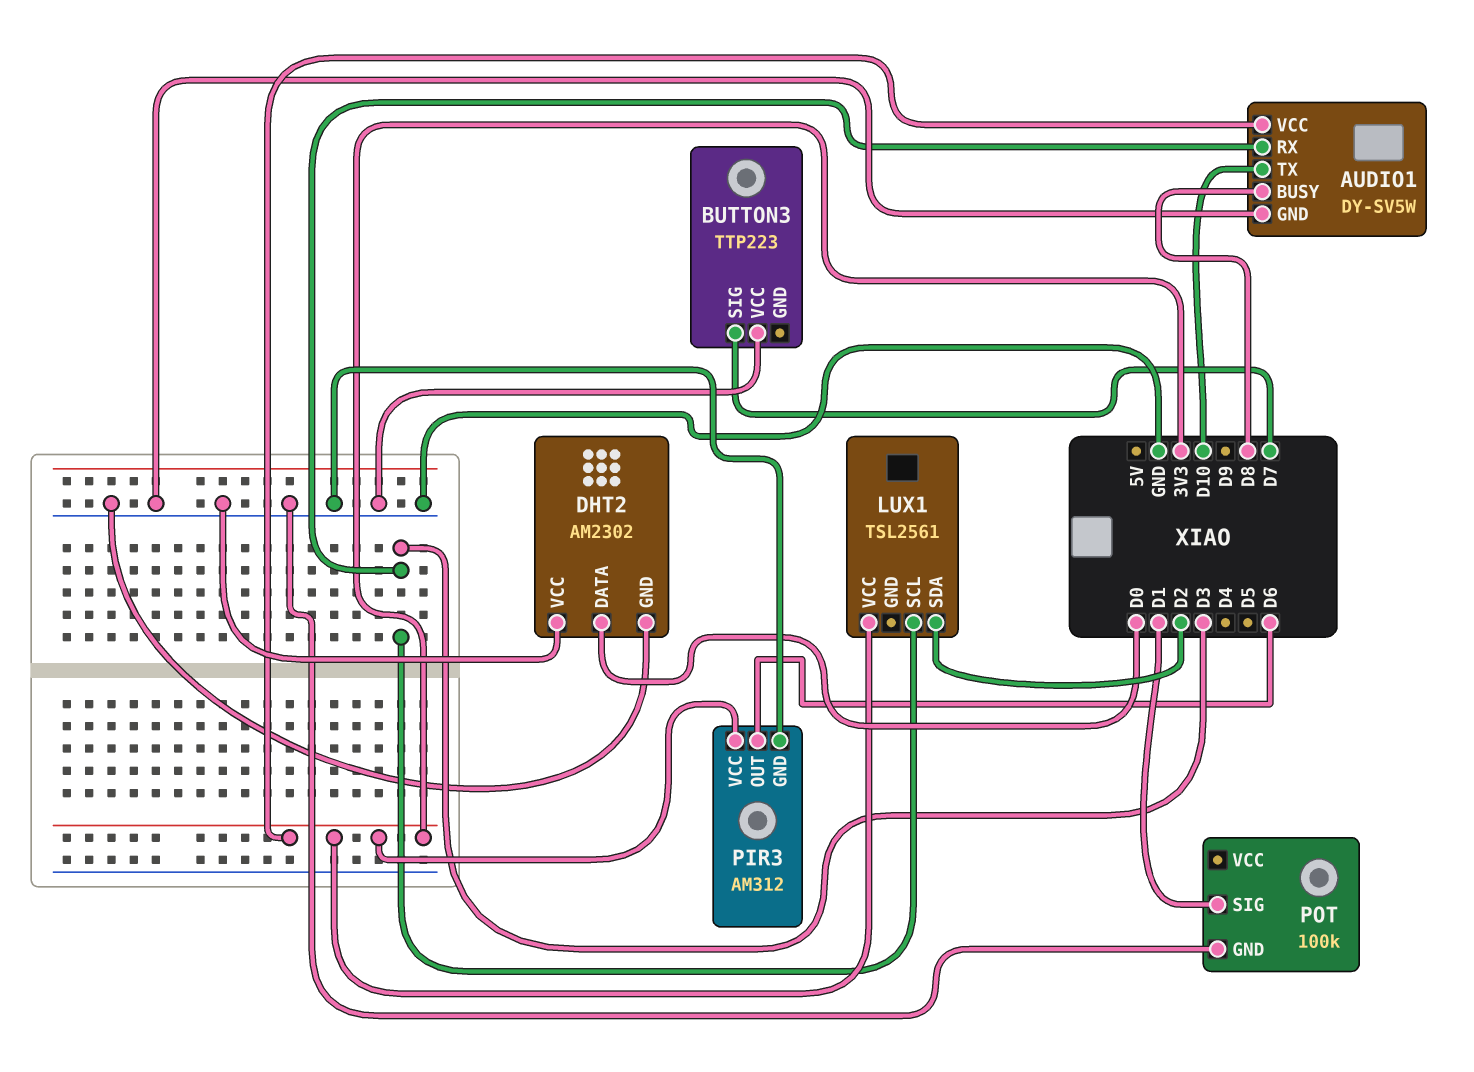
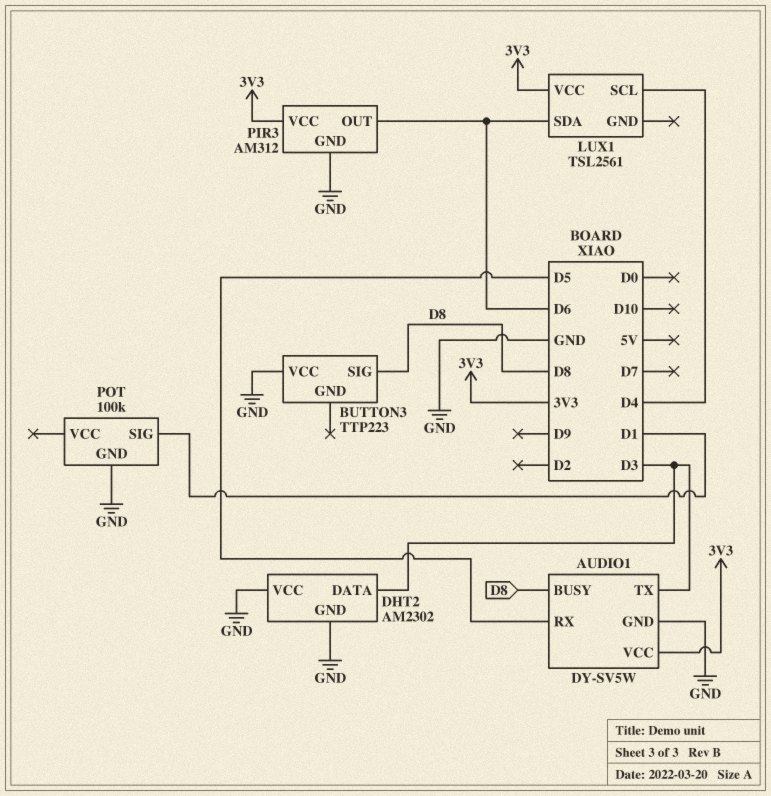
AUDIO1 pin RX: D3 -> D5
AUDIO1 pin TX: D10 -> D3
BUTTON3 pin SIG: D7 -> D8
DHT2 pin DATA: D0 -> D3
LUX1 pin SCL: D3 -> D4
LUX1 pin SDA: D2 -> D6

